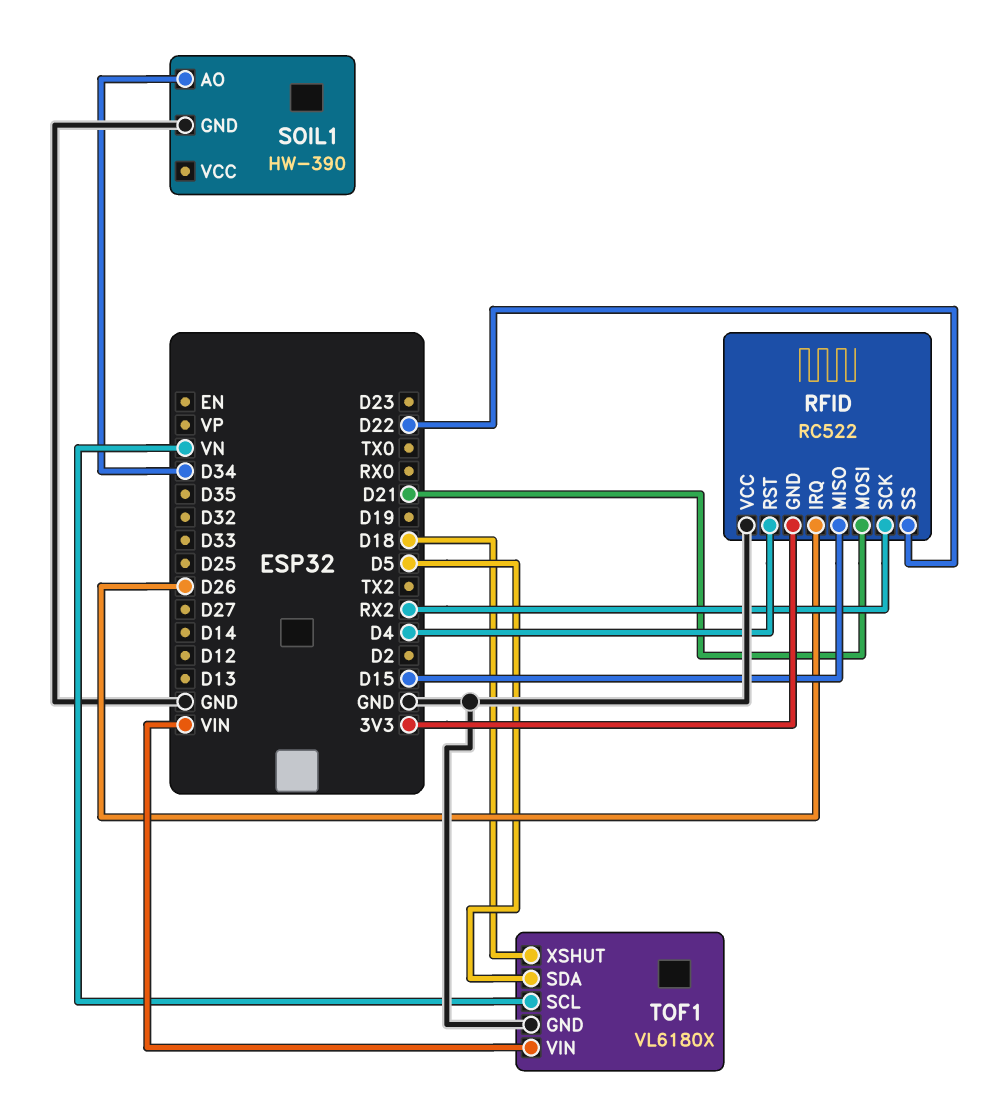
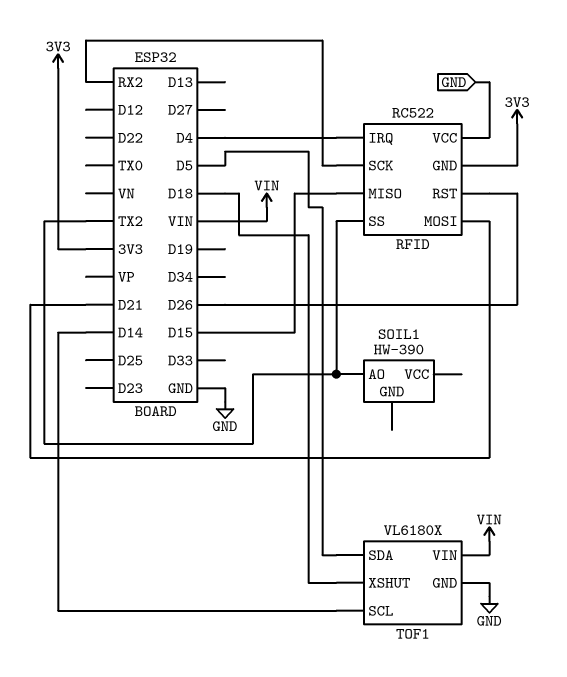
RFID pin IRQ: D26 -> D4
RFID pin RST: D4 -> D26
RFID pin SS: D22 -> TX2
SOIL1 pin AO: D34 -> TX2
SOIL1 pin GND: GND -> none
TOF1 pin SCL: VN -> D14

